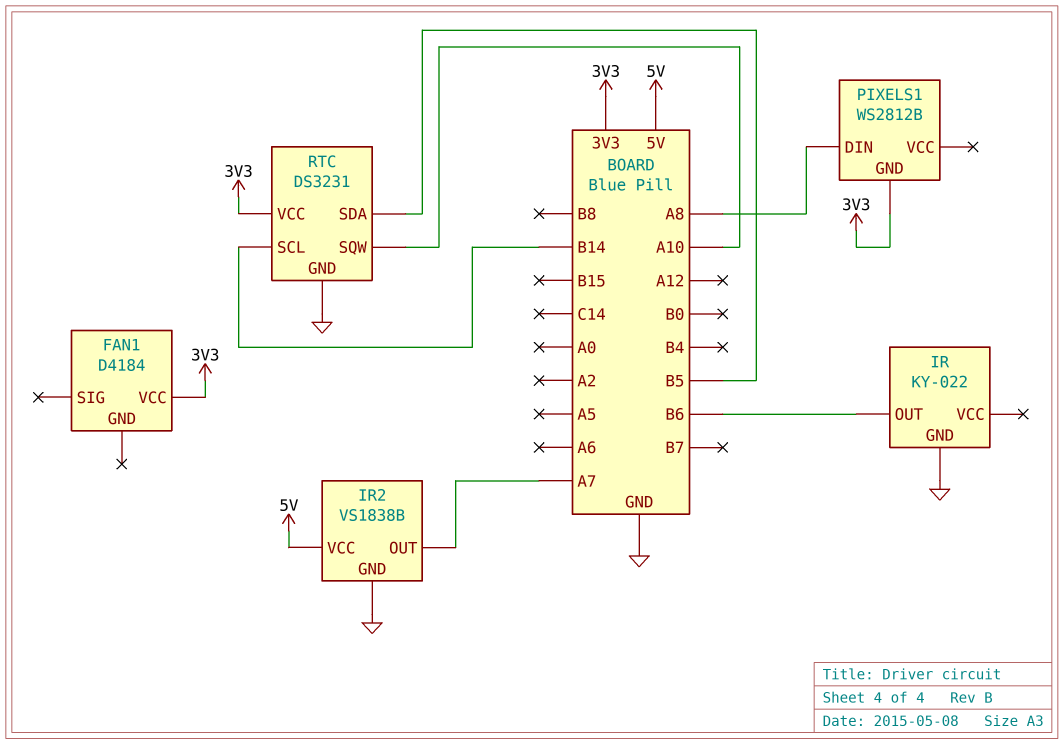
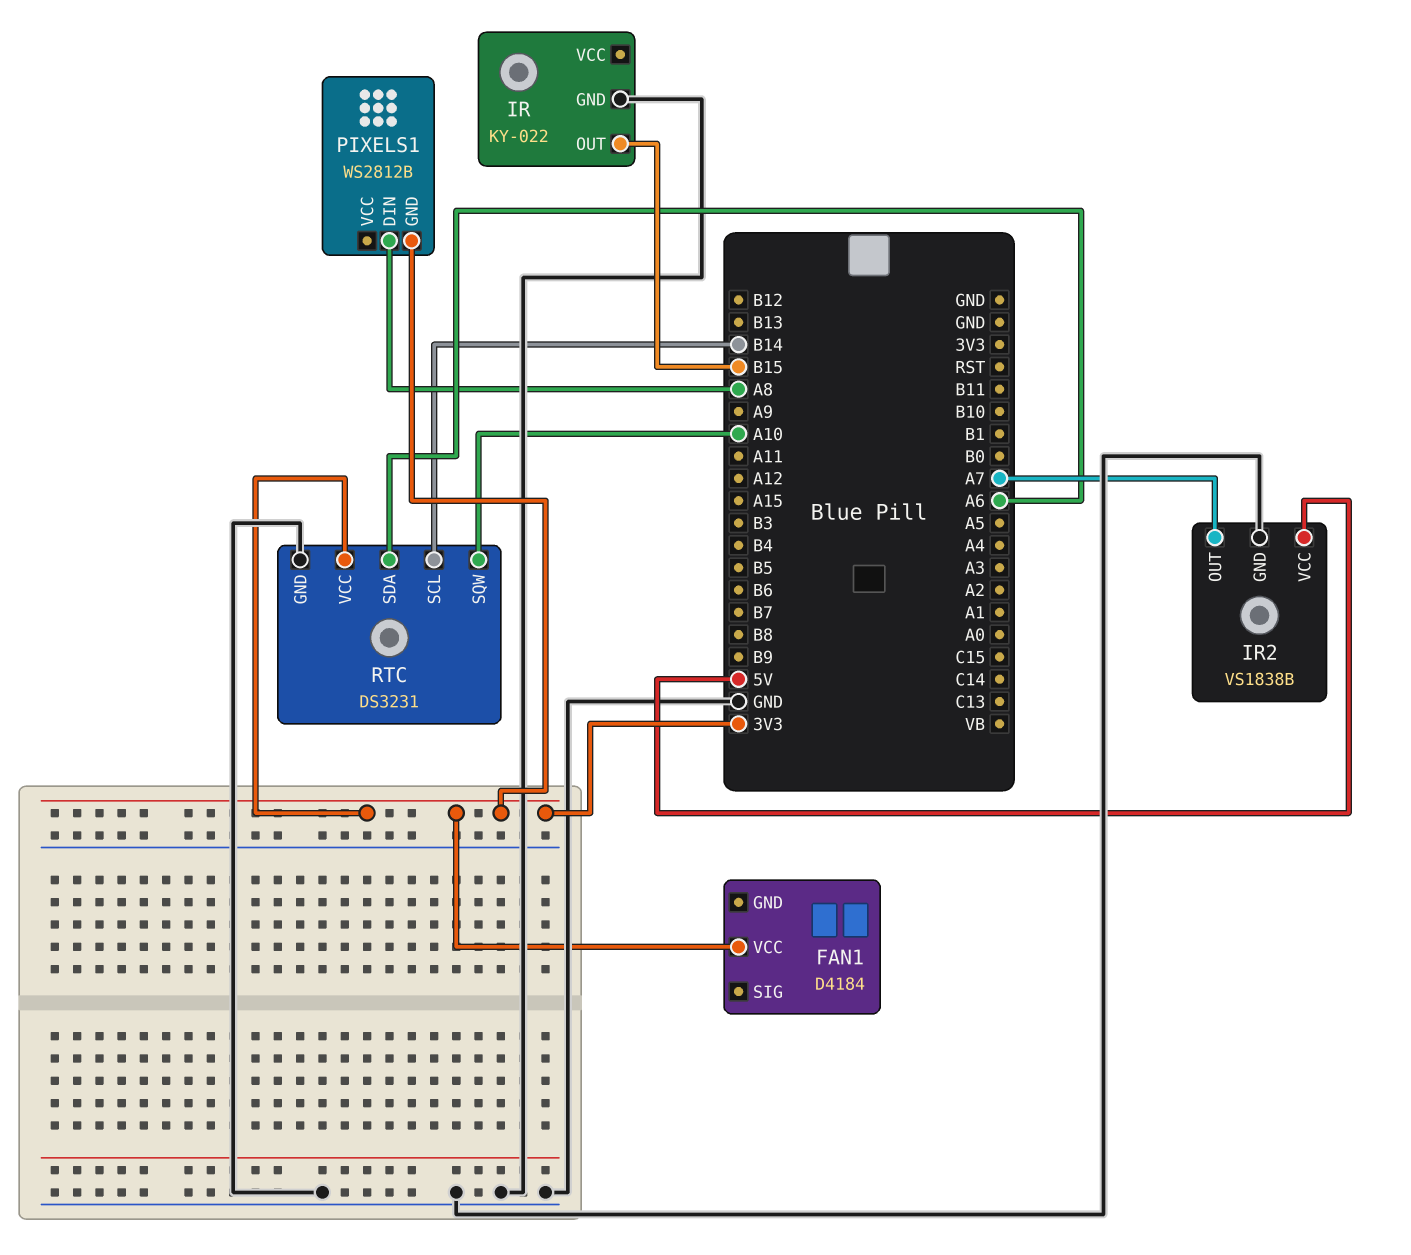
IR pin OUT: B6 -> B15
RTC pin SDA: B5 -> A6

